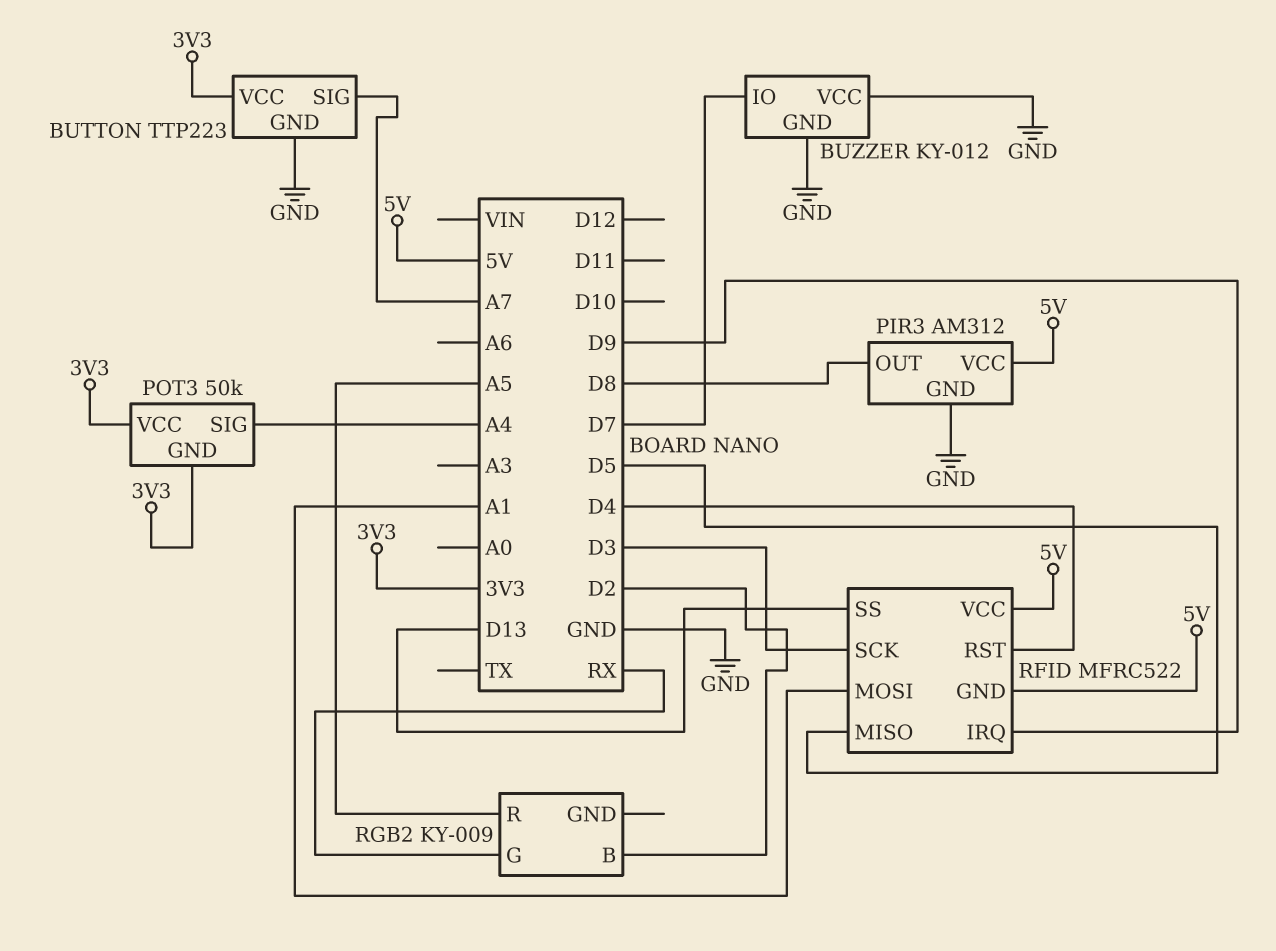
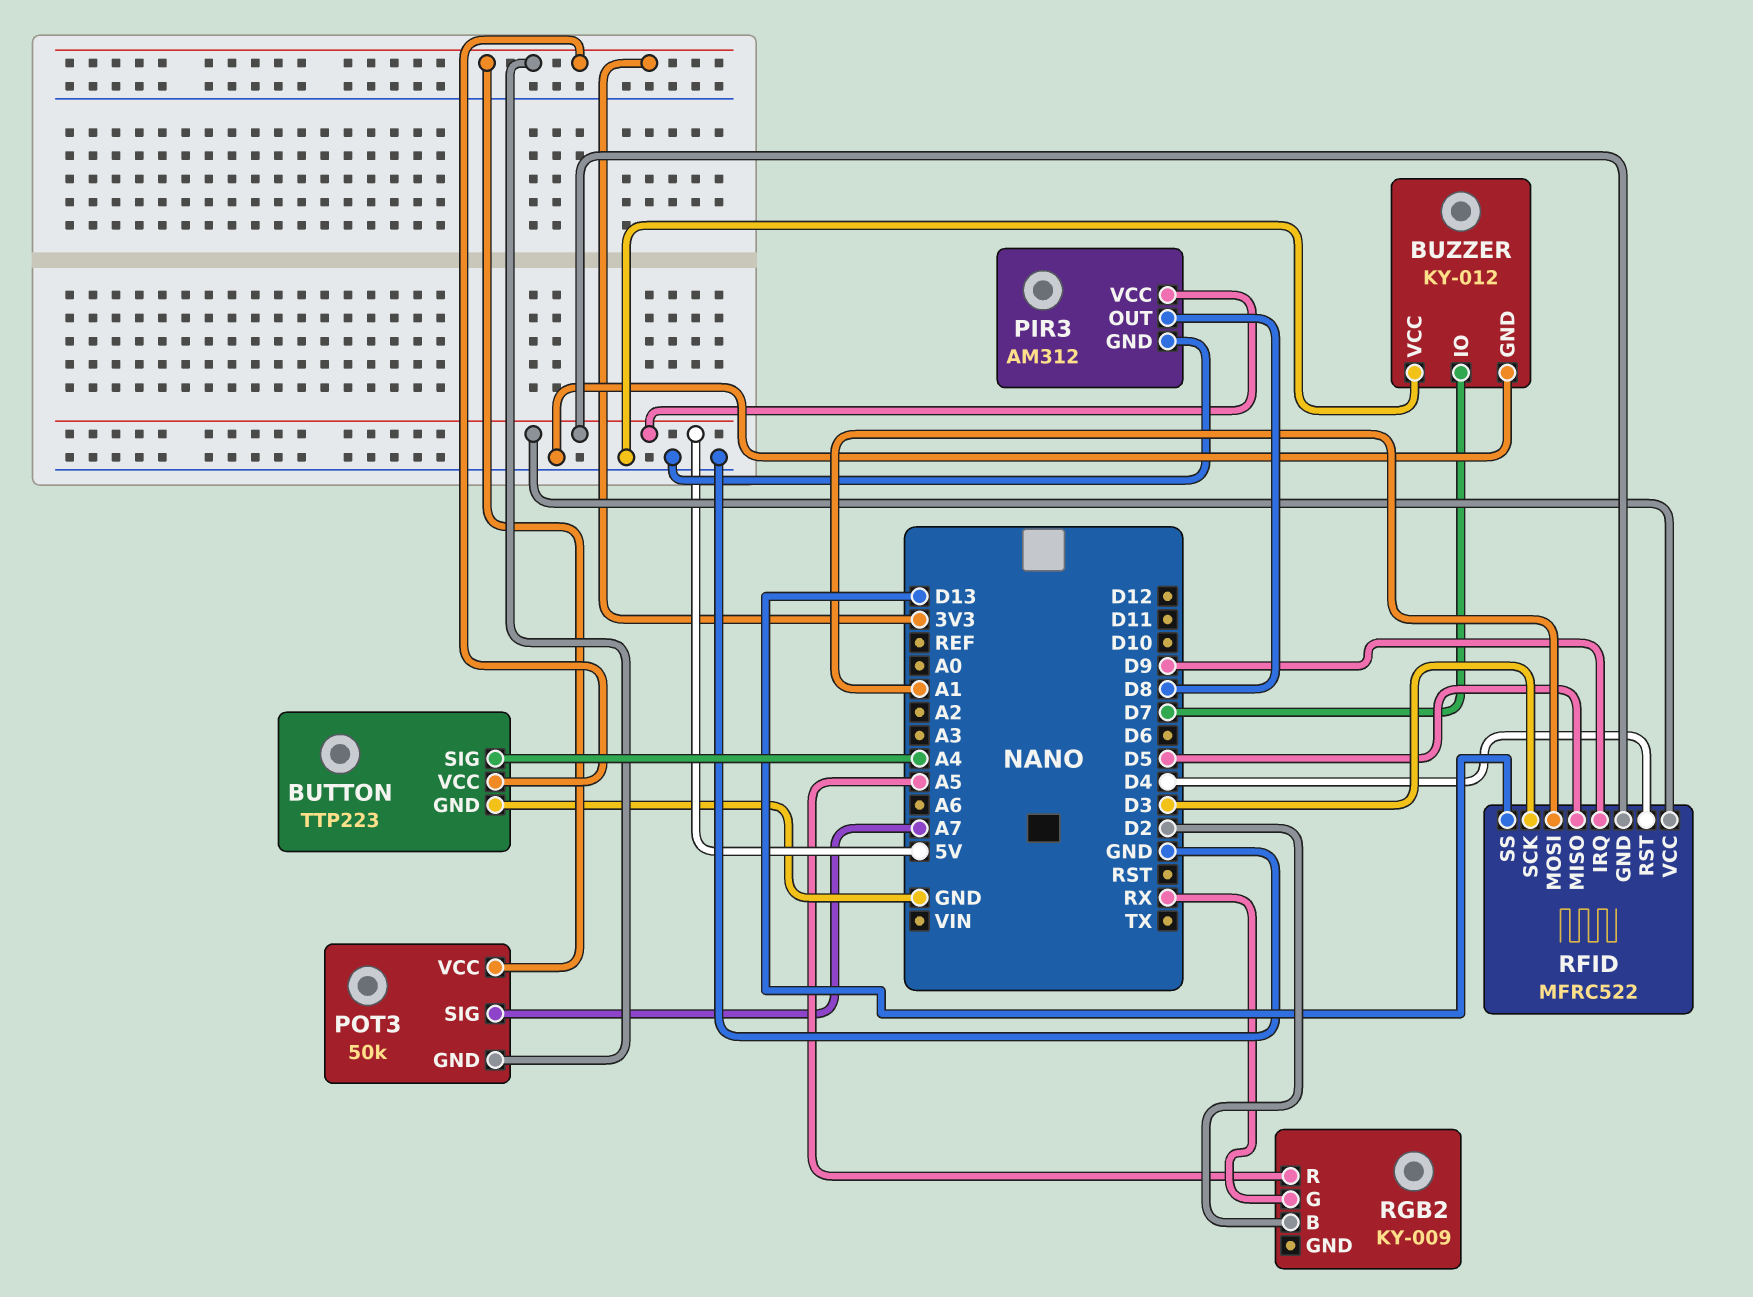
BUTTON pin SIG: A7 -> A4
POT3 pin SIG: A4 -> A7

